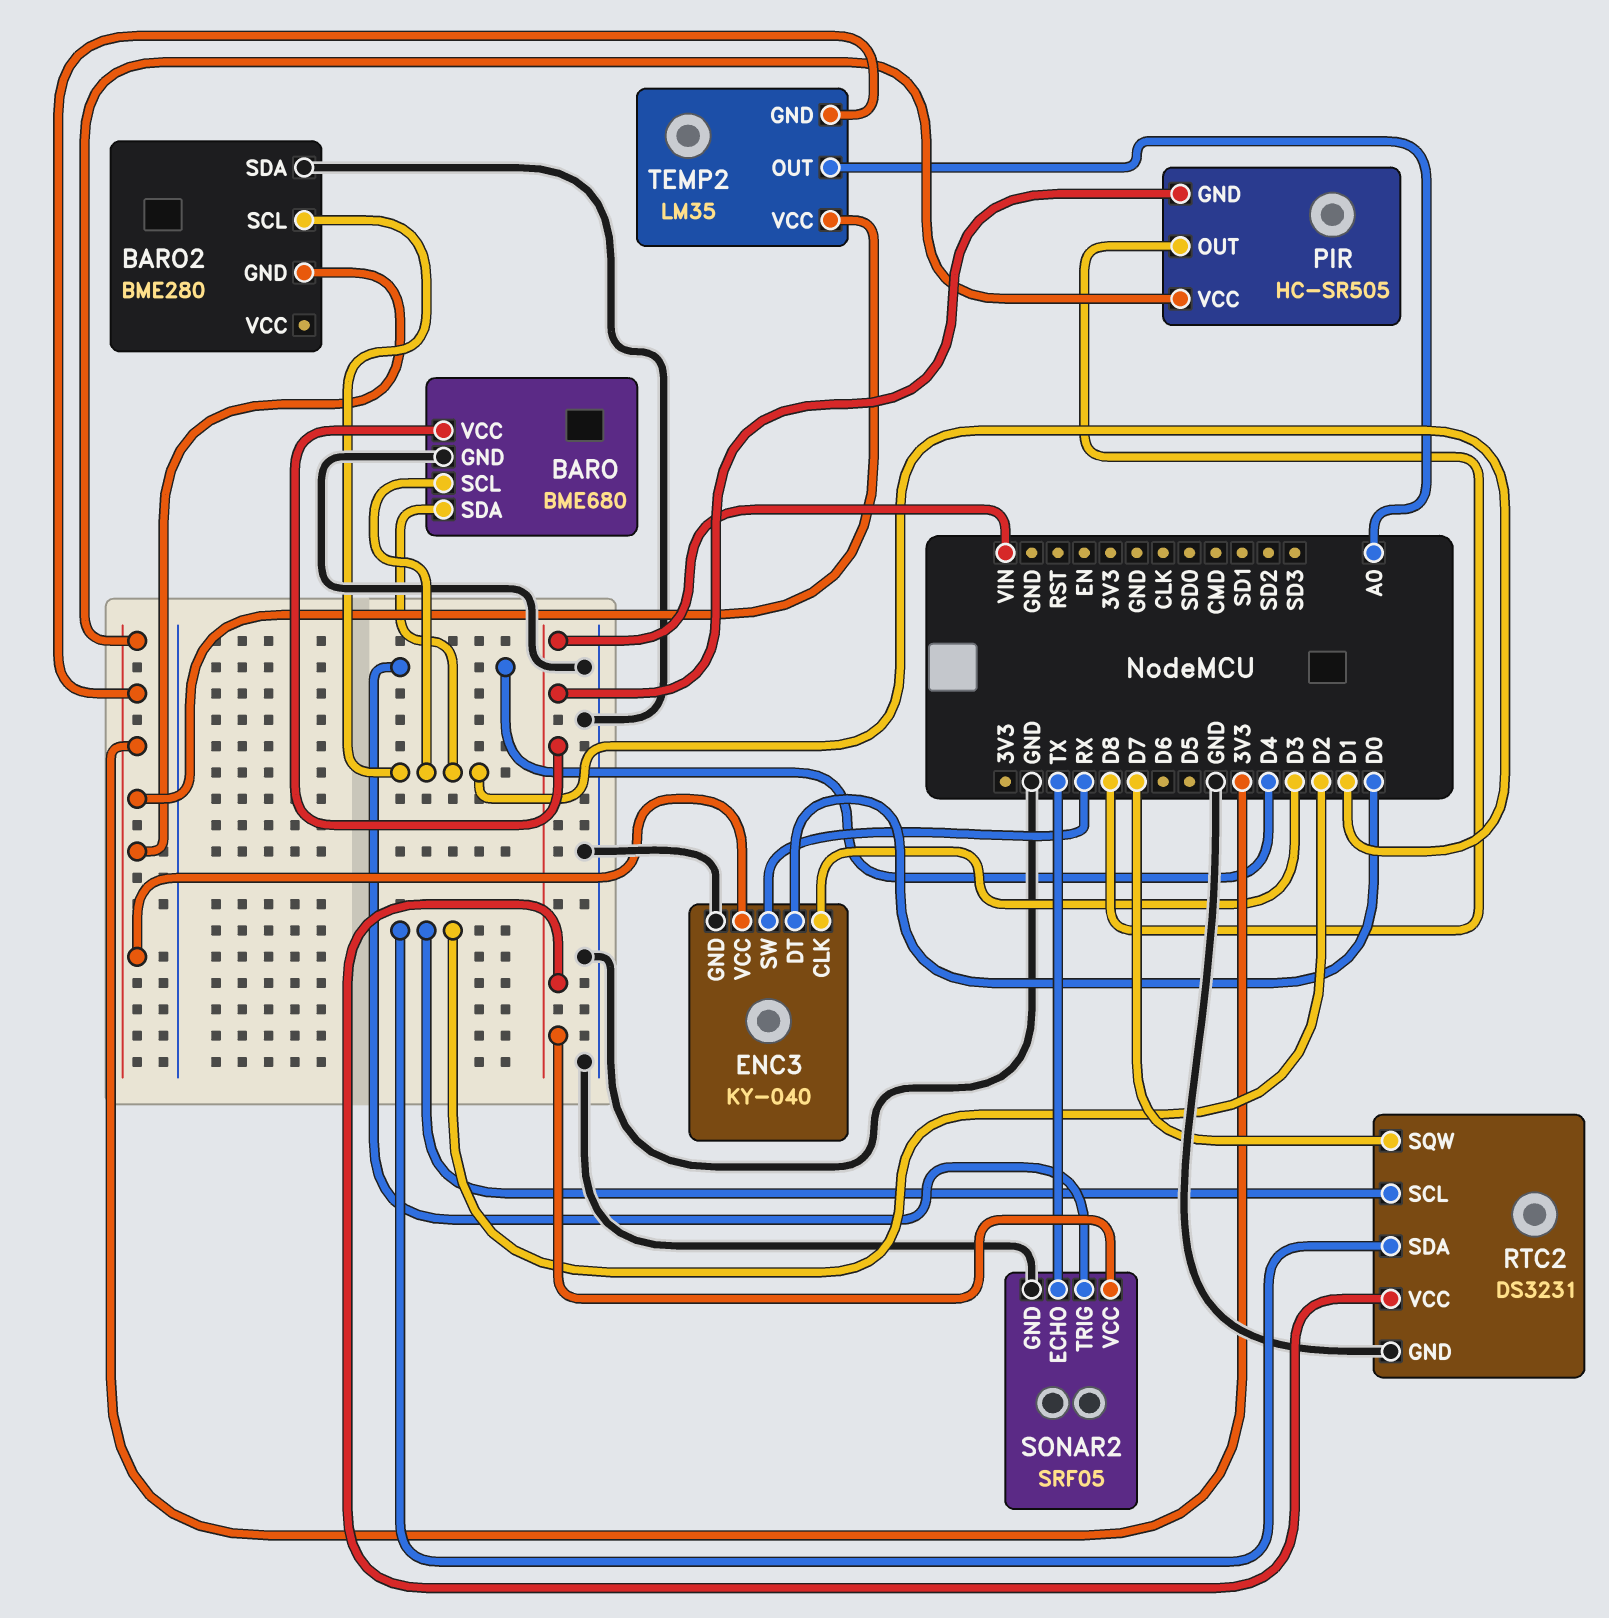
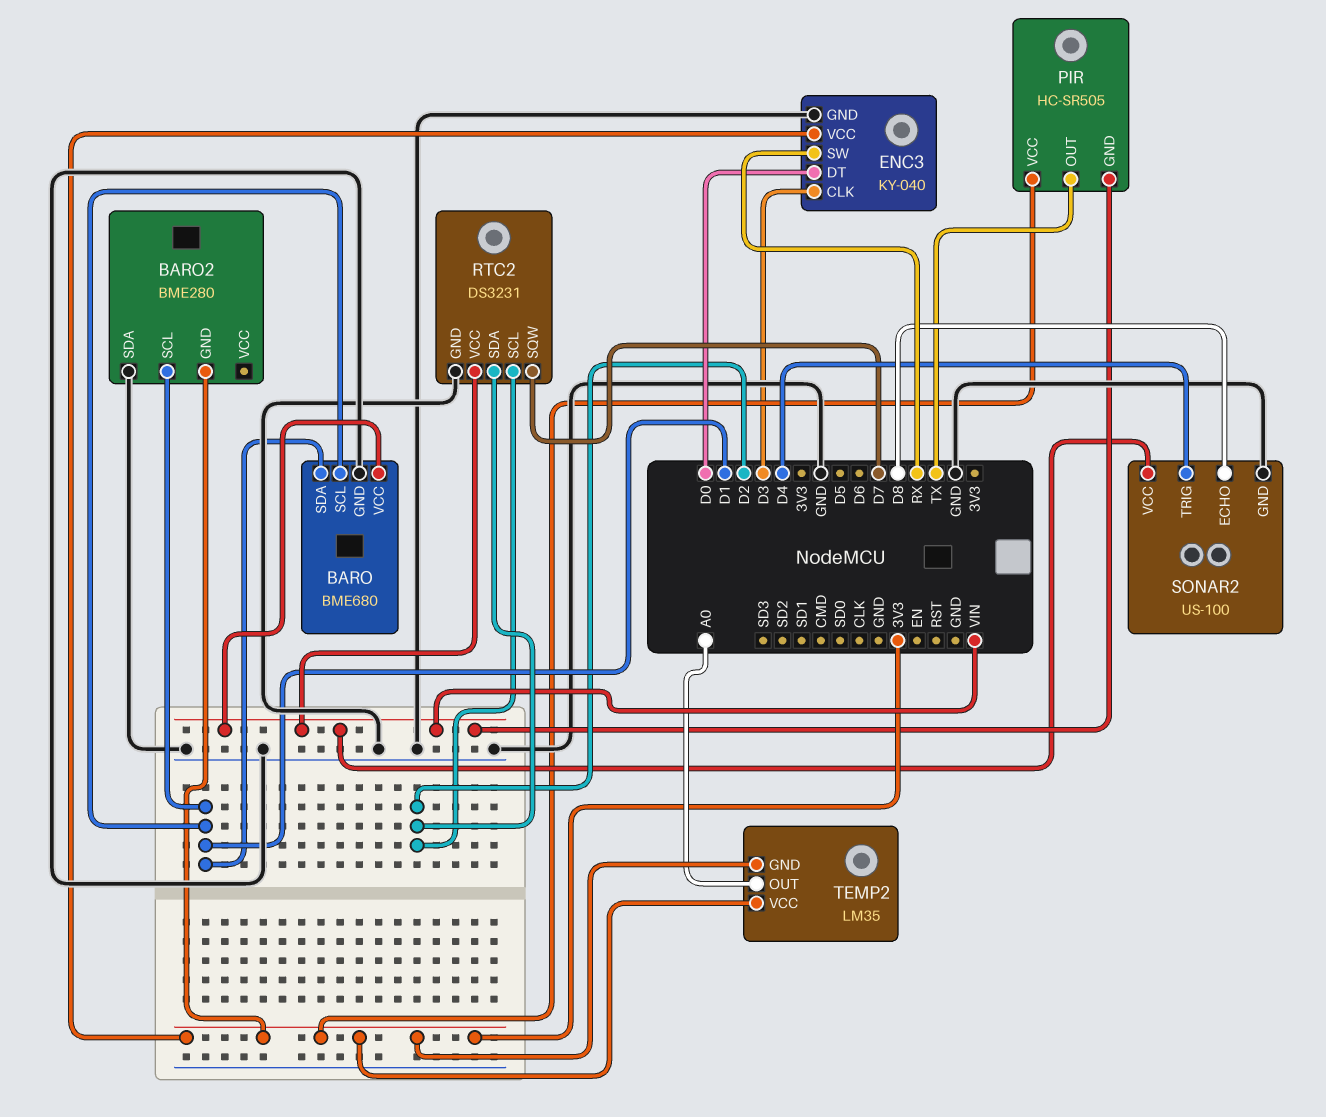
PIR pin OUT: D8 -> TX
SONAR2: SRF05 -> US-100
SONAR2 pin ECHO: TX -> D8

